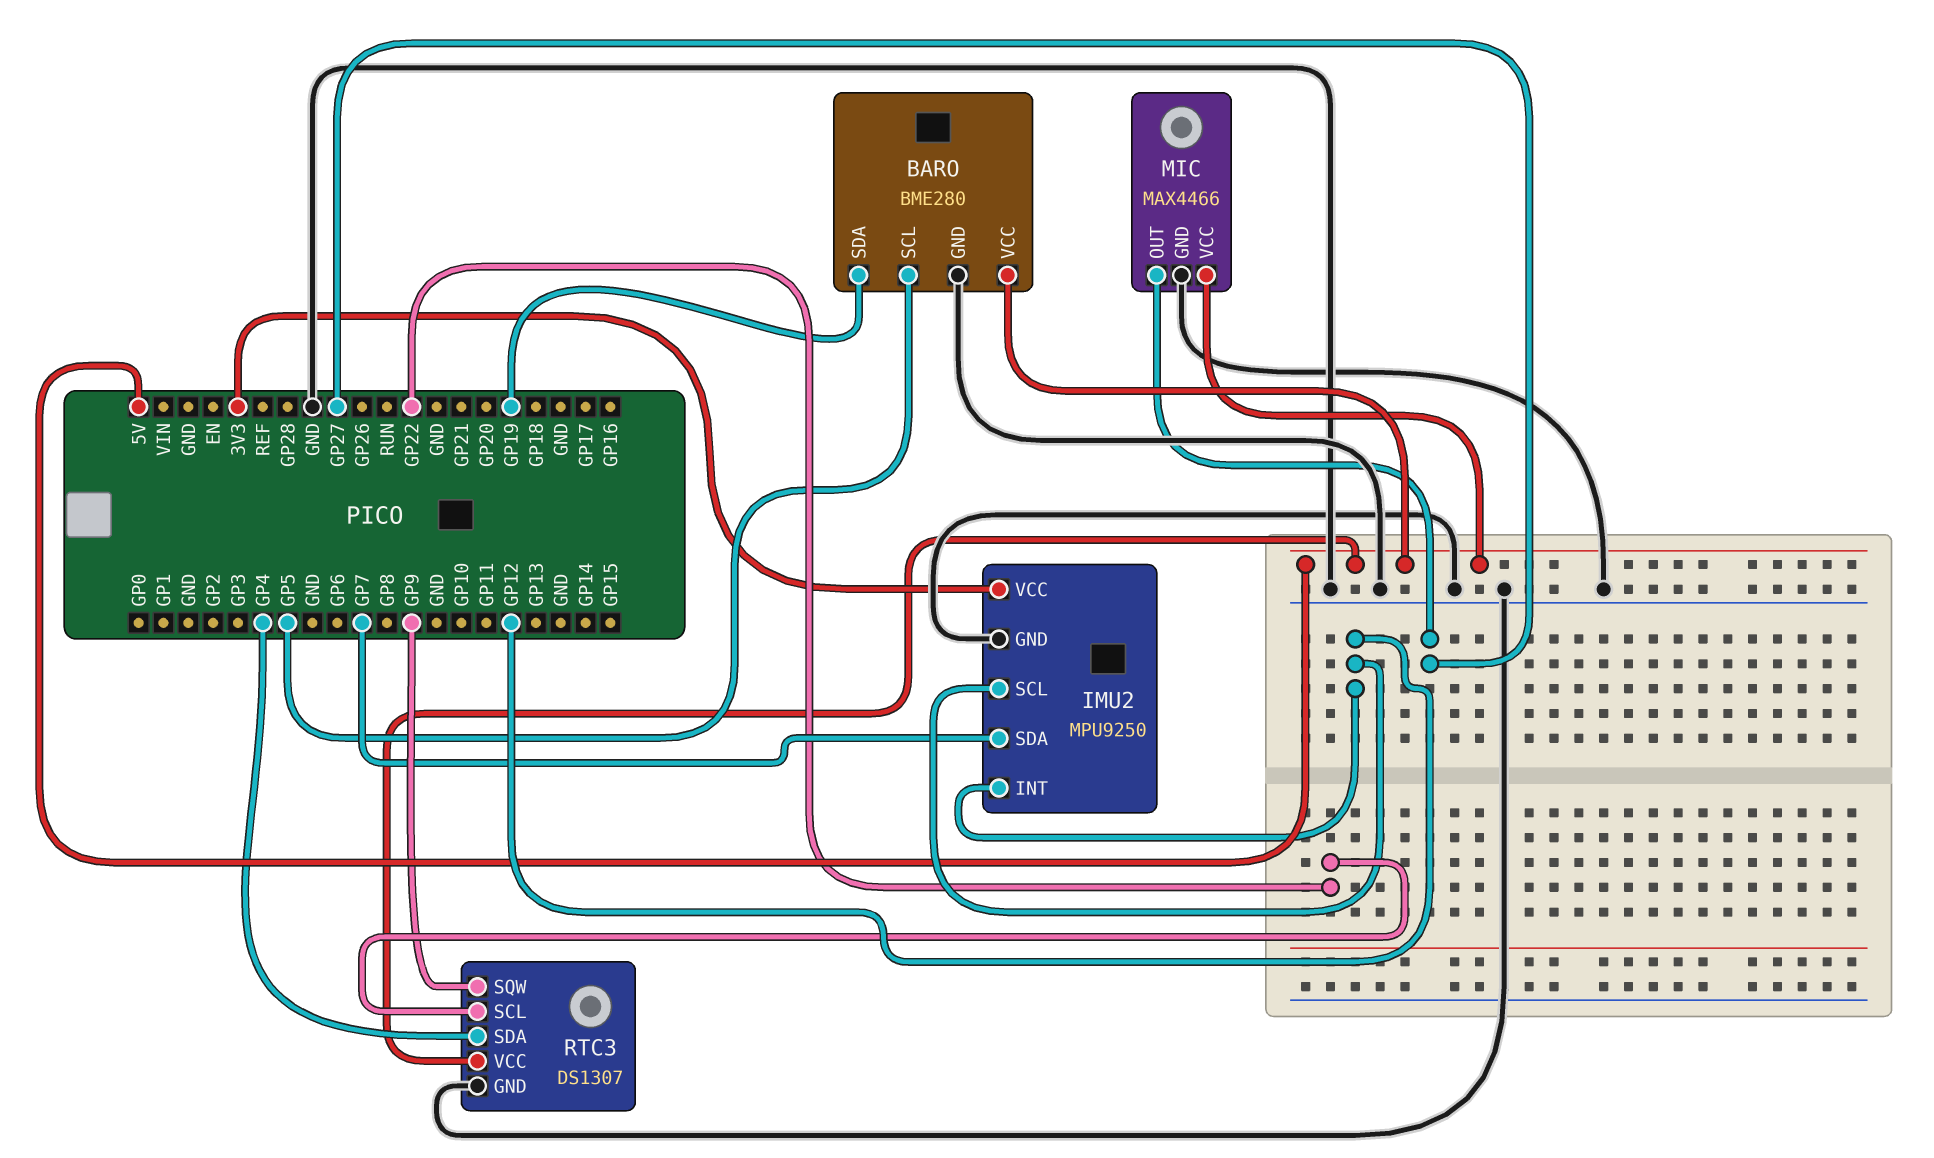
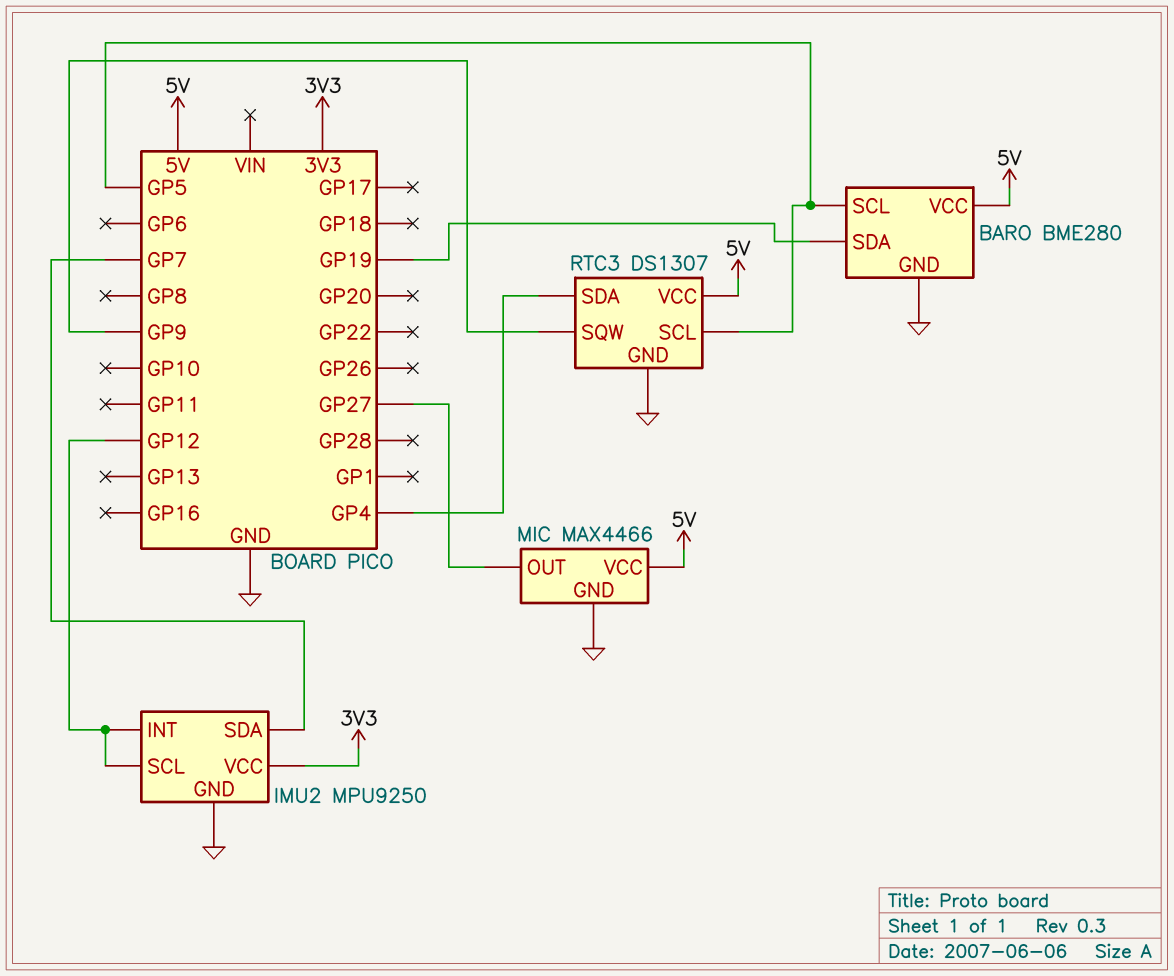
RTC3 pin SCL: GP22 -> GP5

